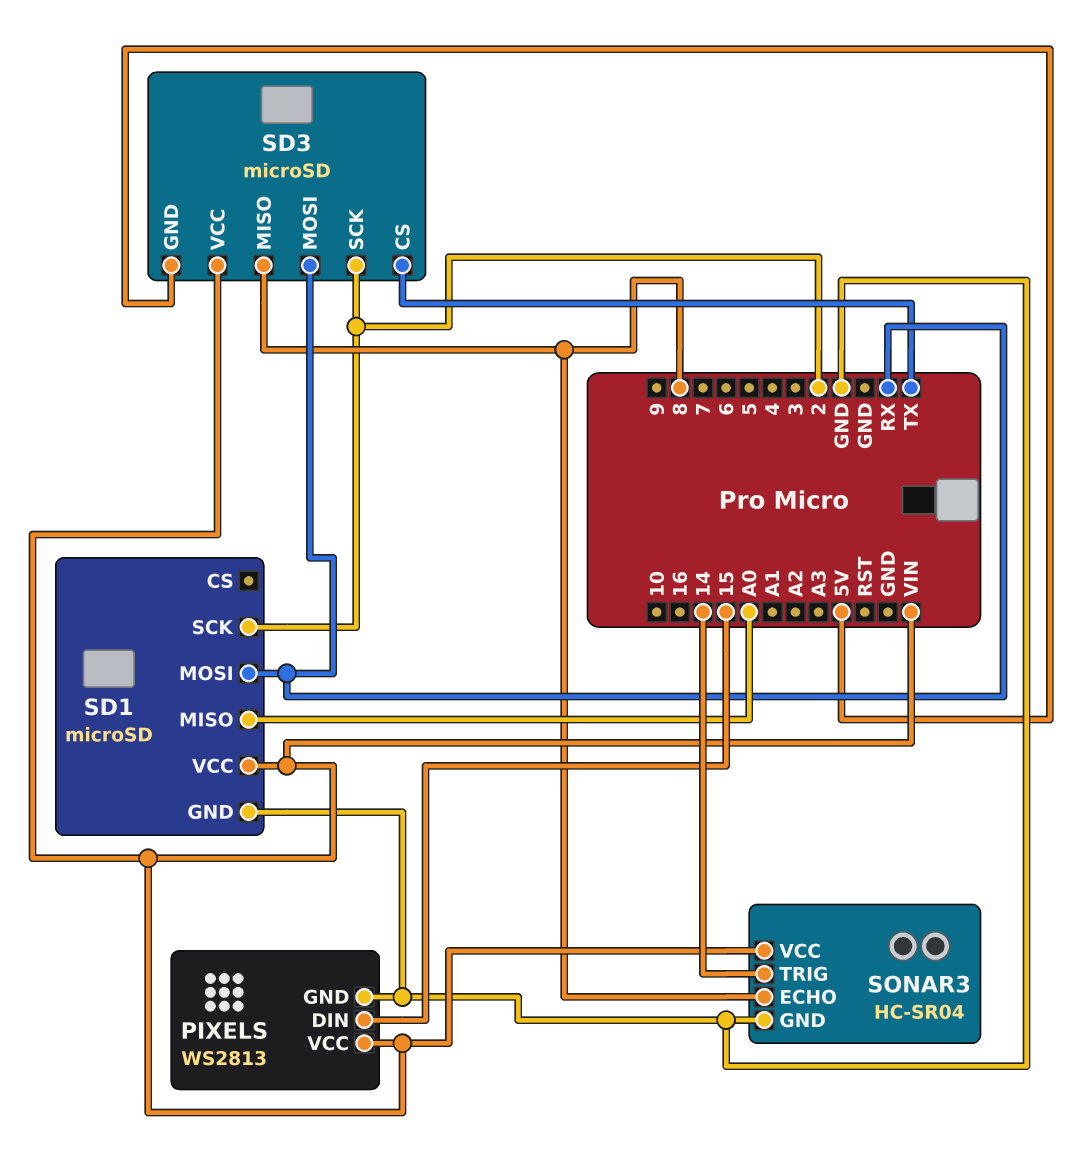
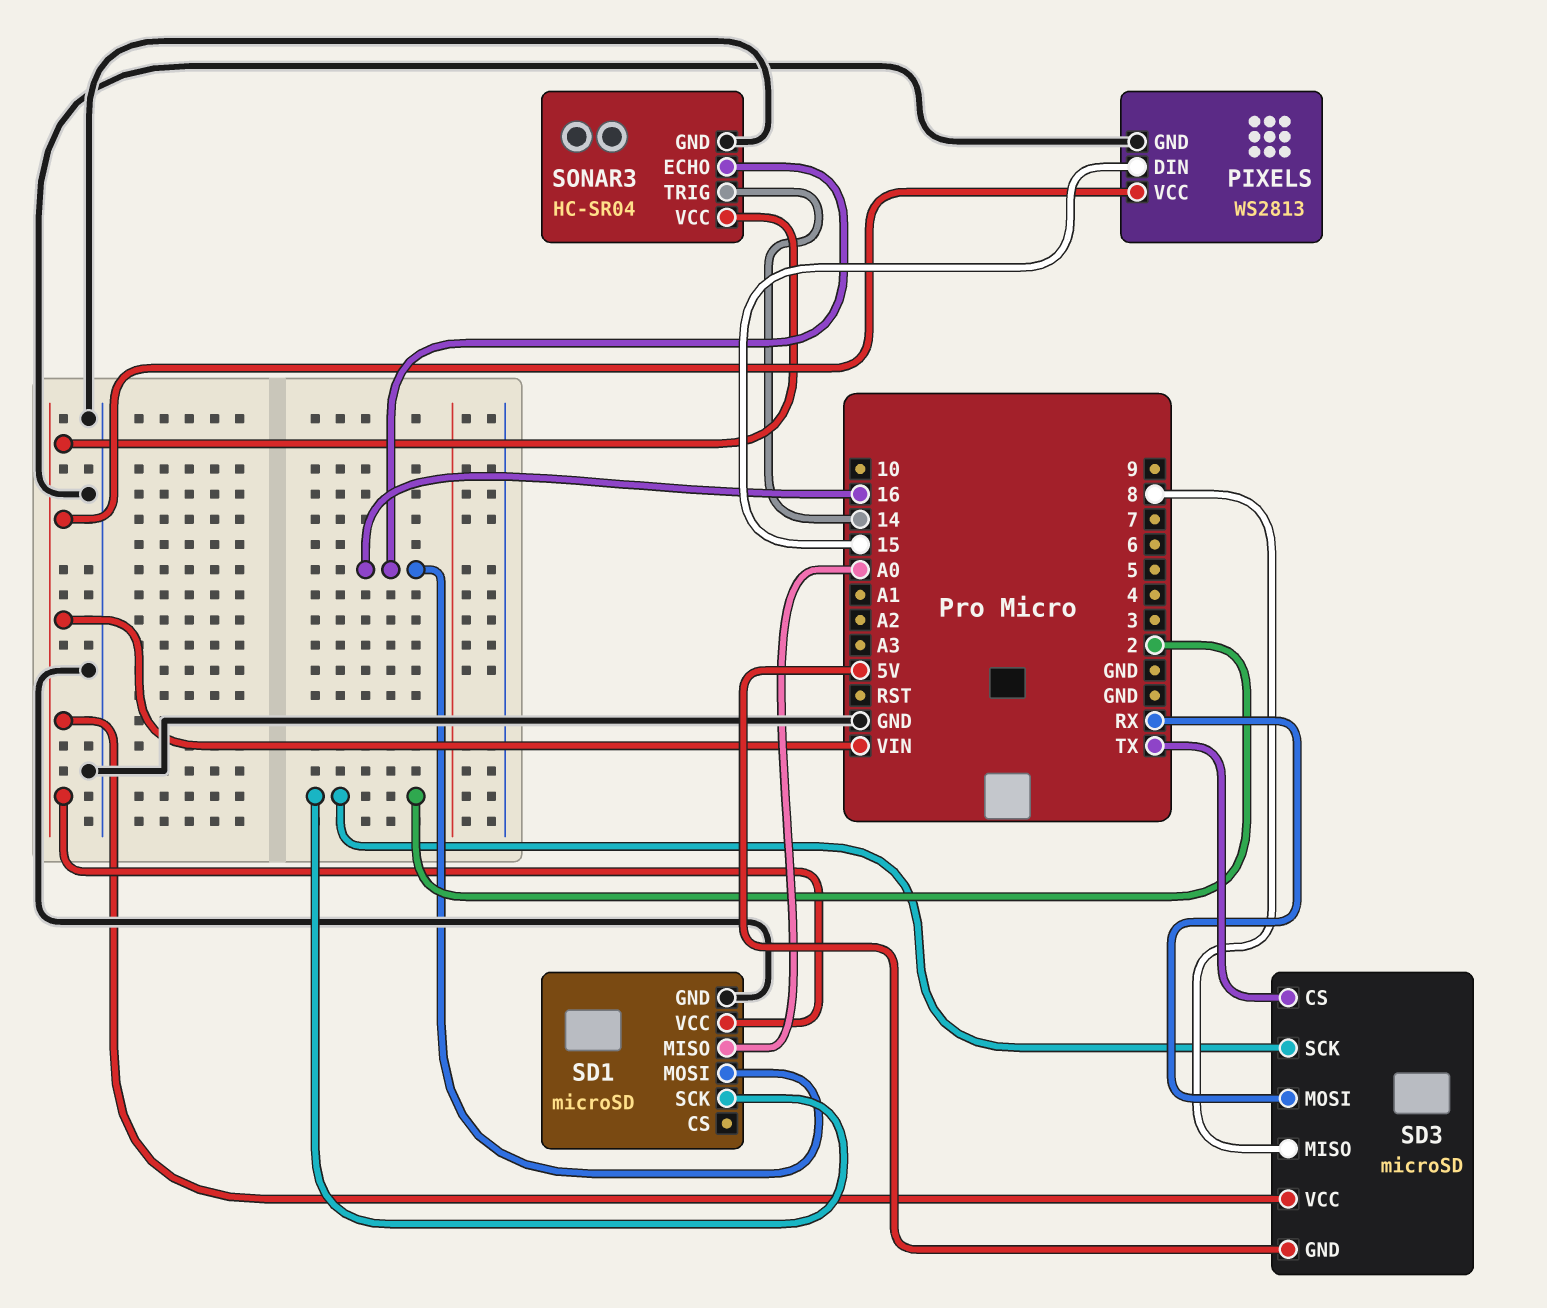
SD1 pin MOSI: RX -> 16
SONAR3 pin ECHO: 8 -> 16

